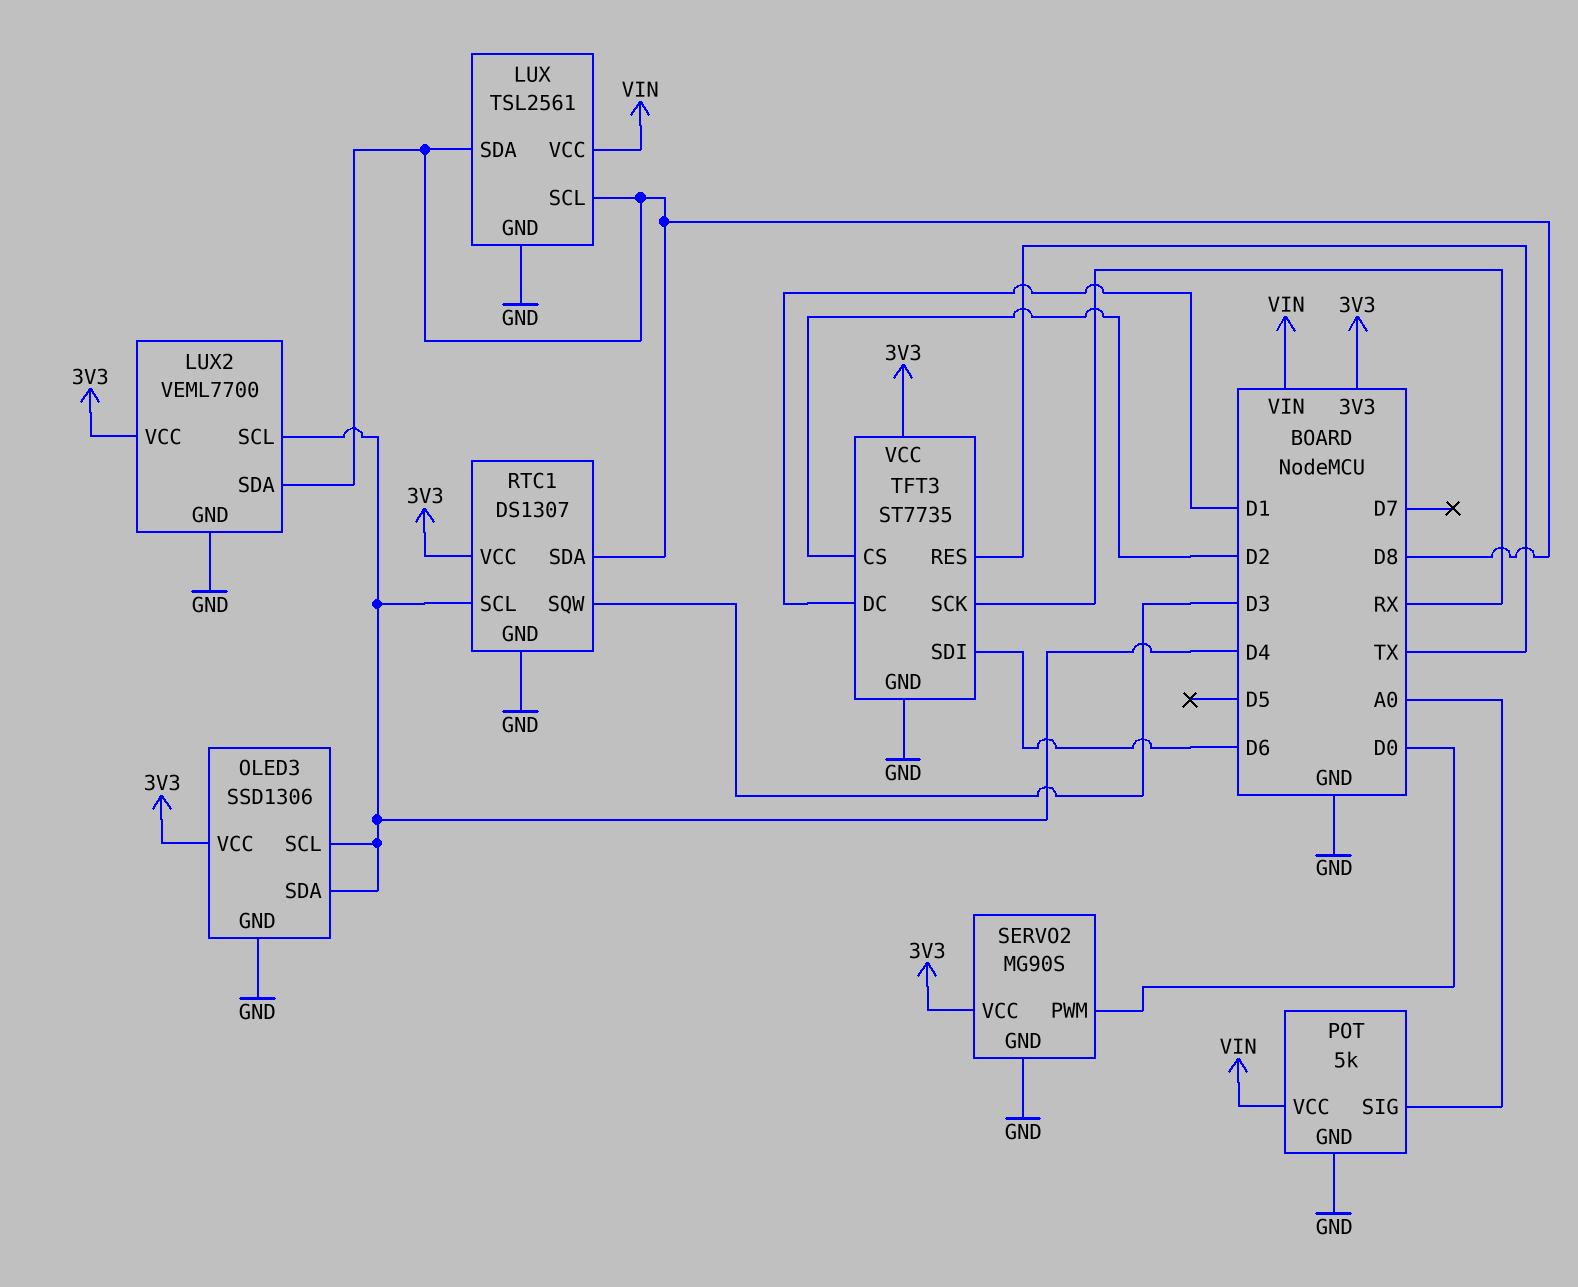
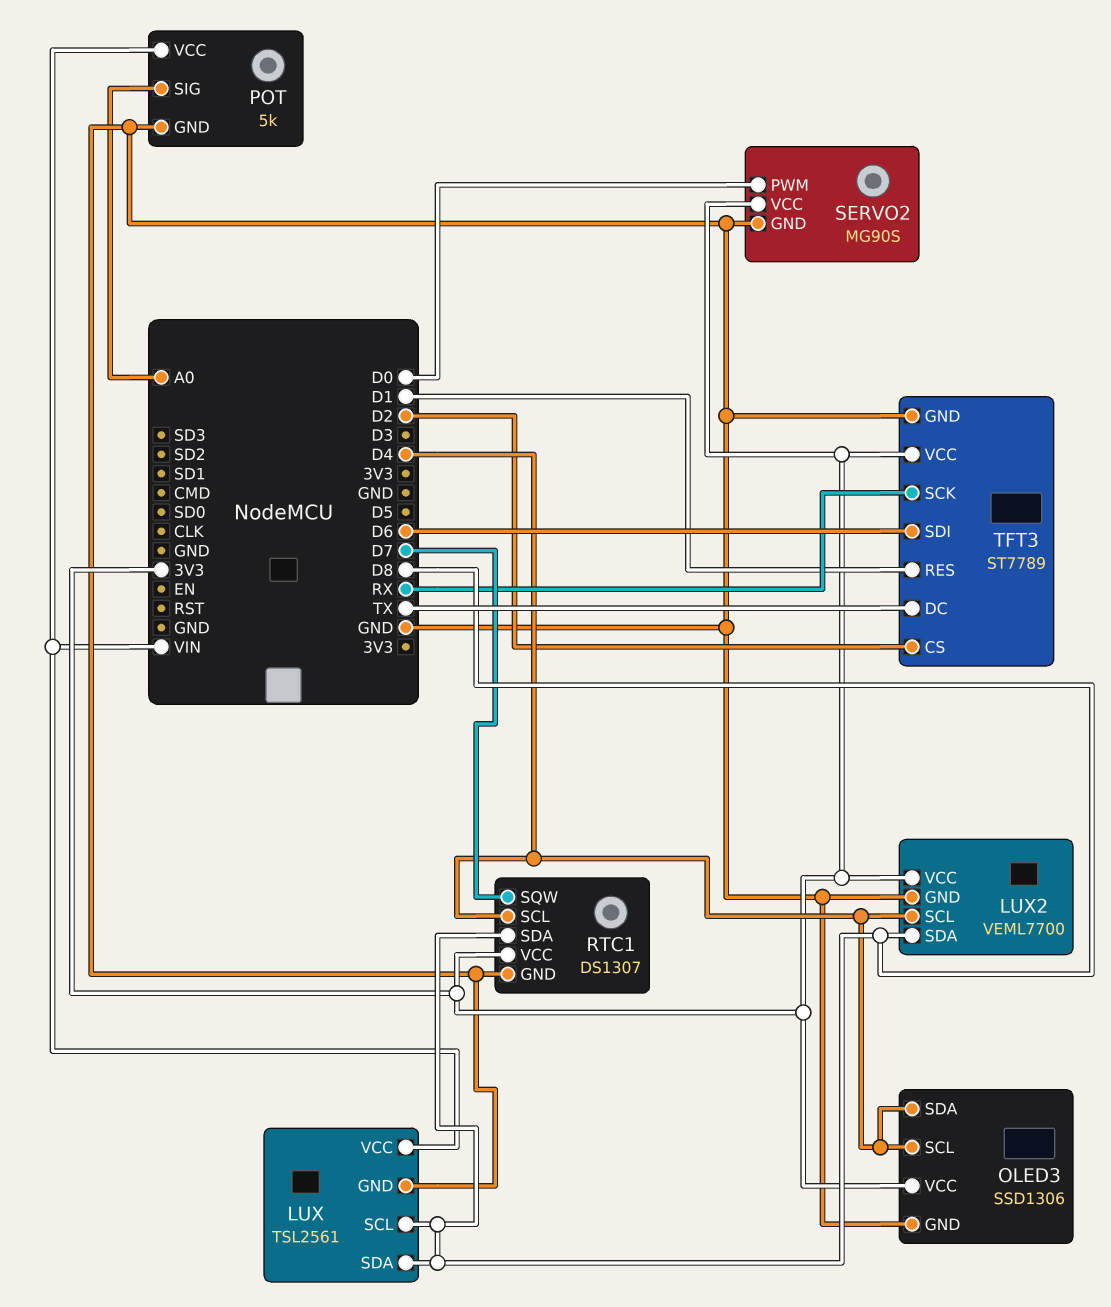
RTC1 pin SQW: D3 -> D7
TFT3: ST7735 -> ST7789
TFT3 pin DC: D1 -> TX
TFT3 pin RES: TX -> D1

